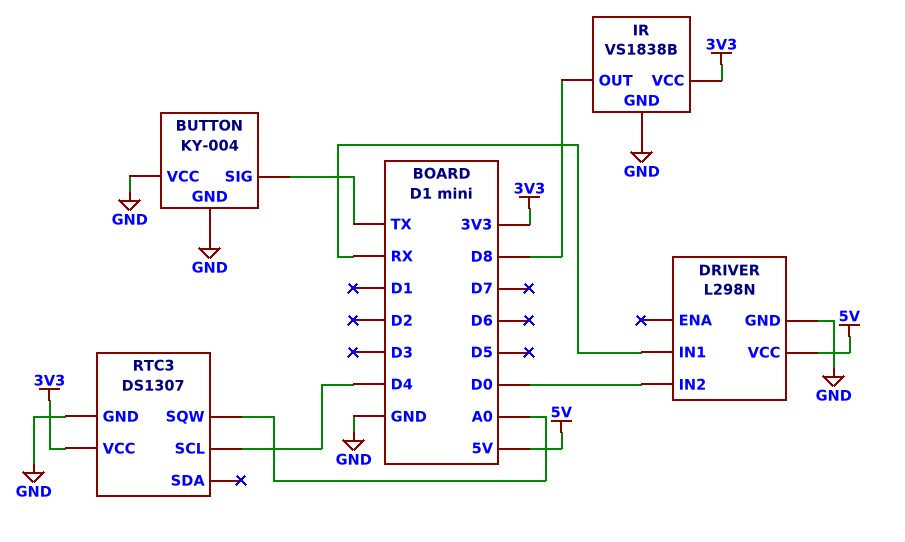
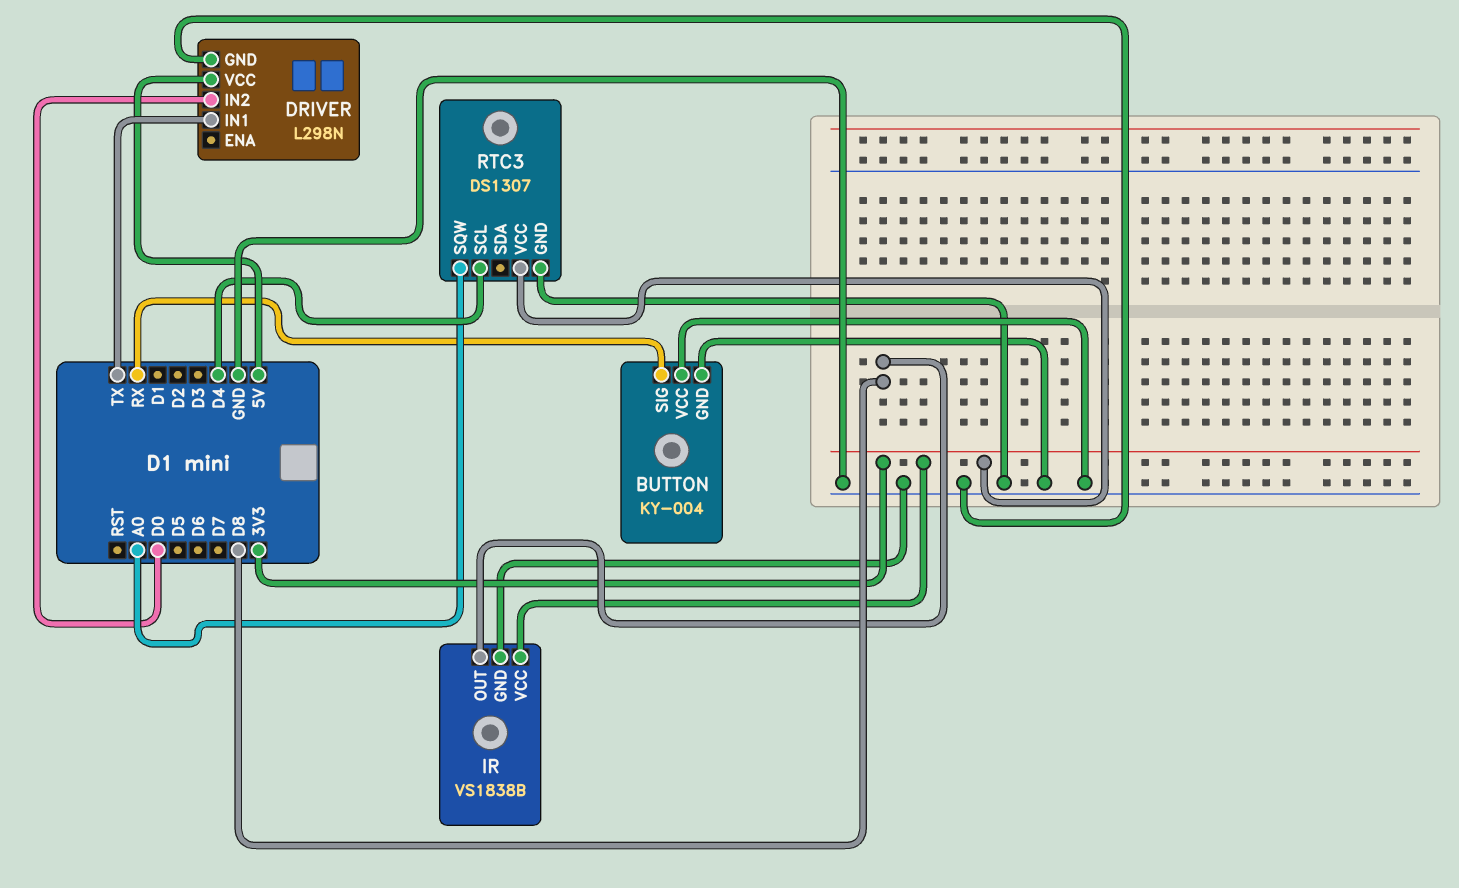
BUTTON pin SIG: TX -> RX
DRIVER pin IN1: RX -> TX

